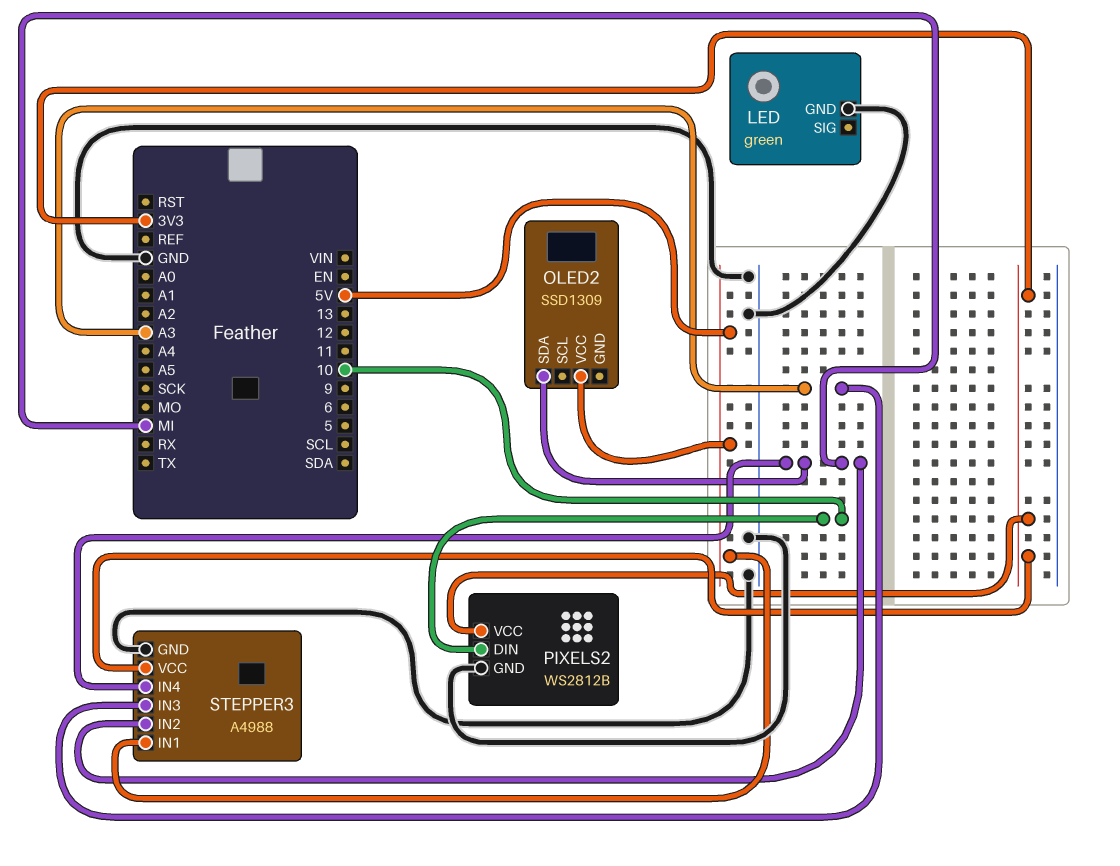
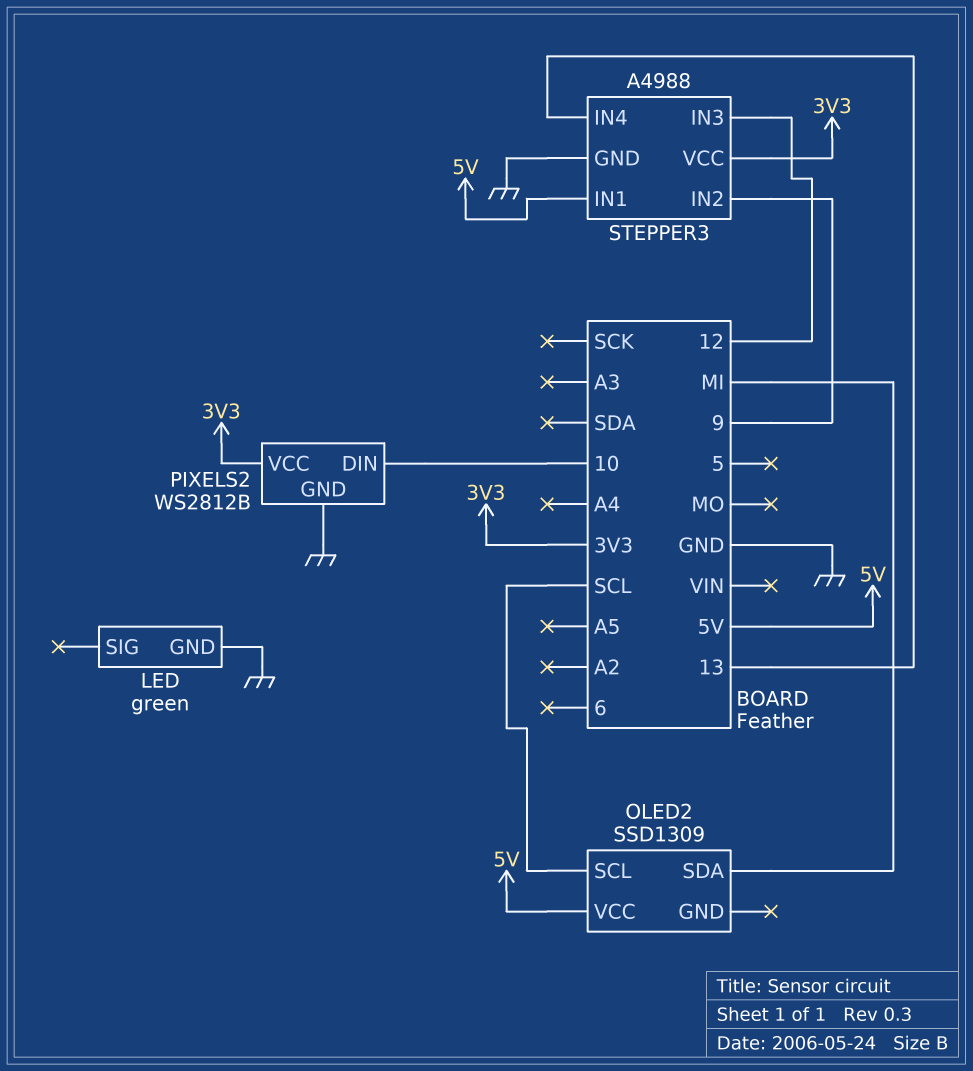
OLED2 pin SCL: none -> SCL
STEPPER3 pin IN2: MI -> 9
STEPPER3 pin IN3: A3 -> 12
STEPPER3 pin IN4: MI -> 13

